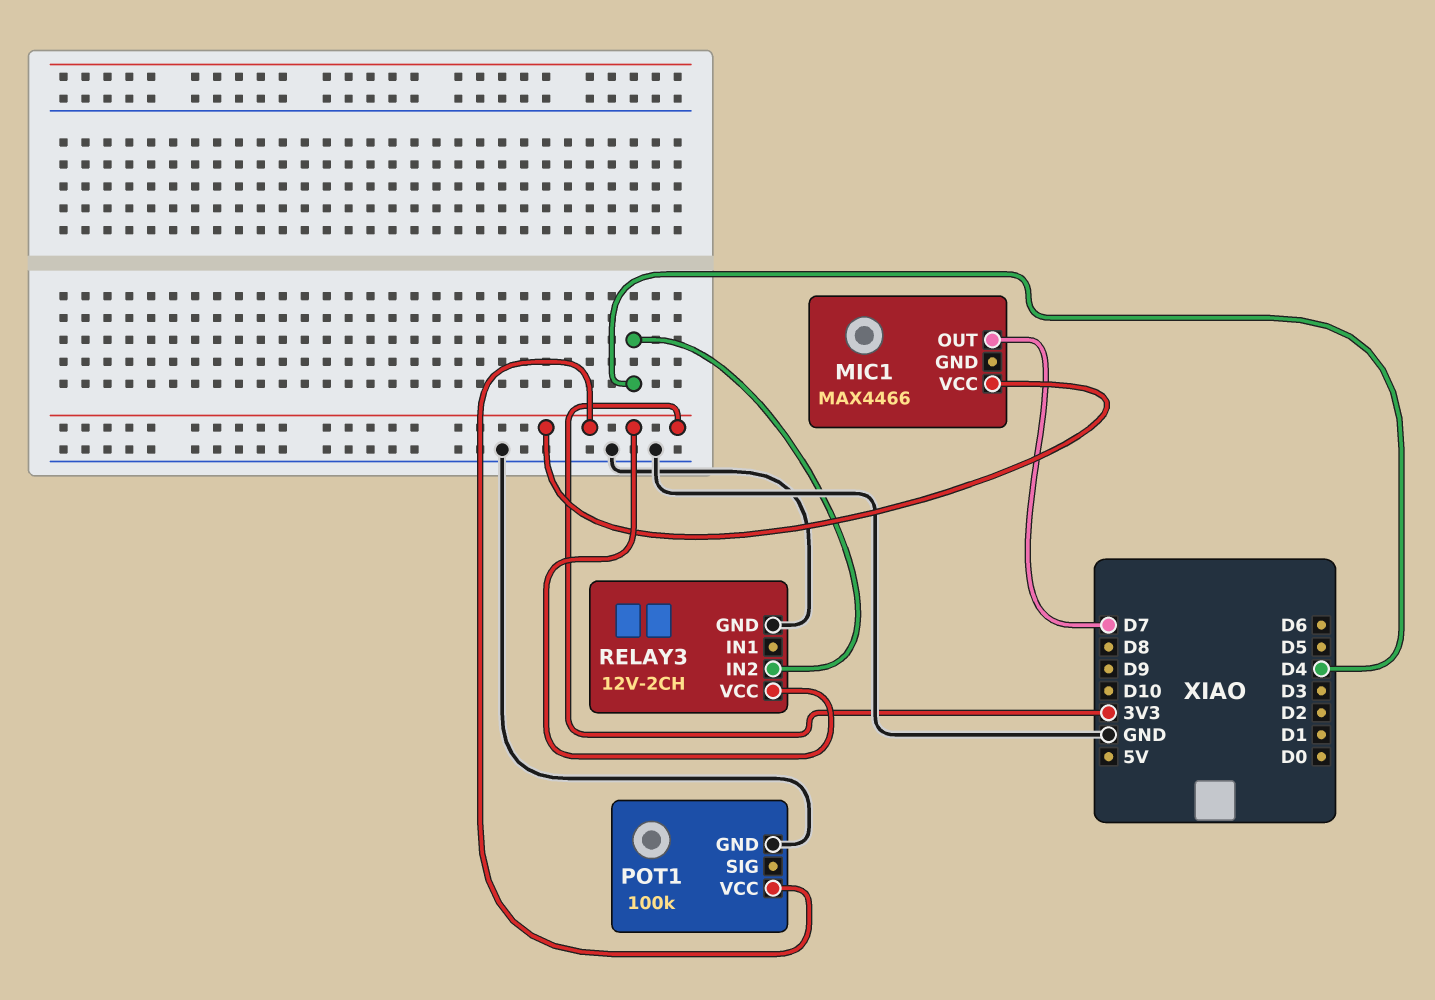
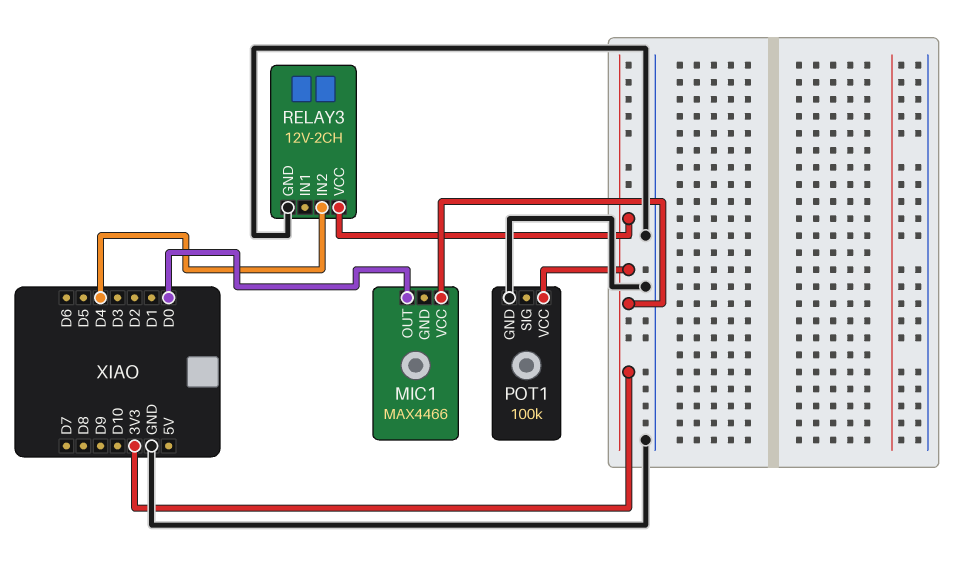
MIC1 pin OUT: D7 -> D0

